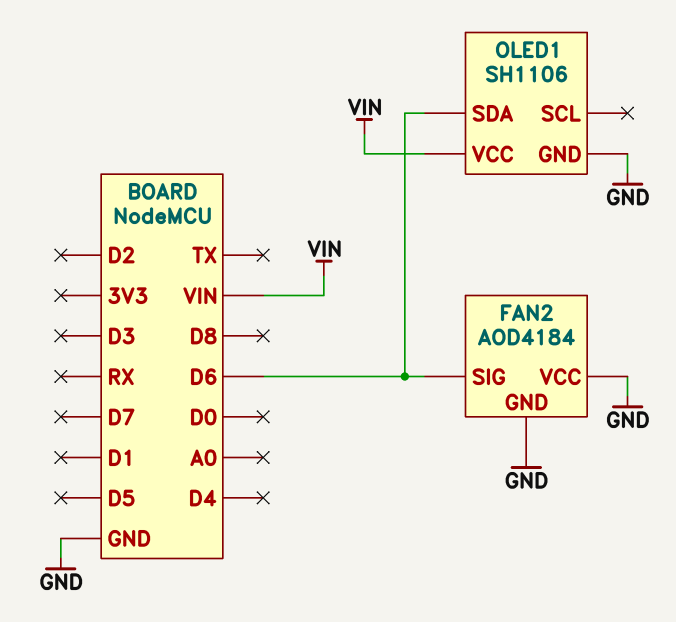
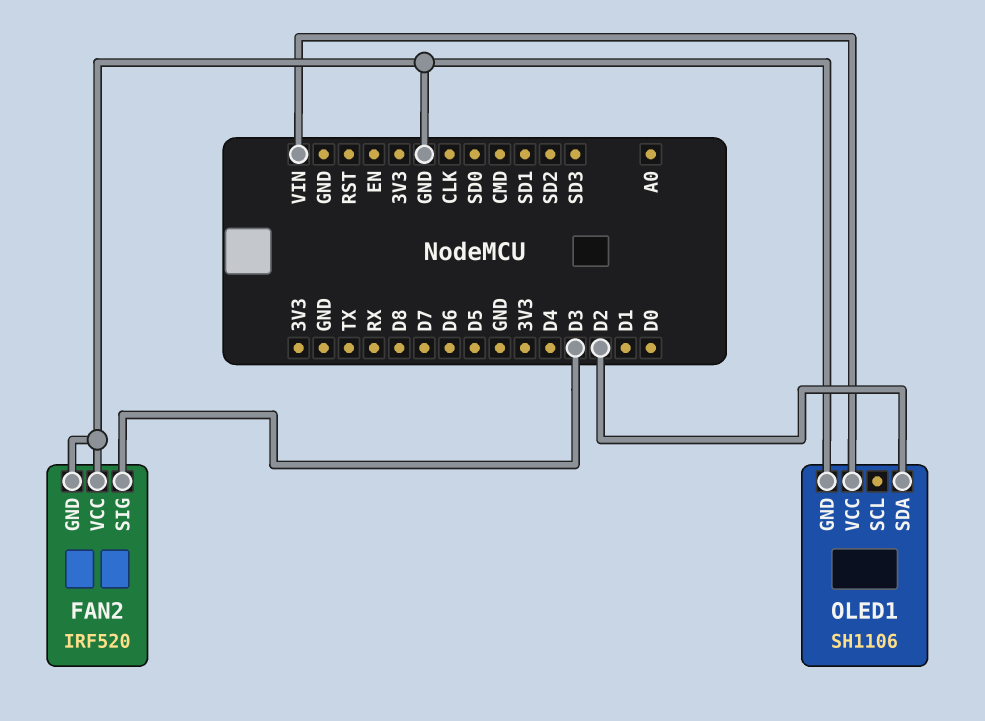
FAN2: AOD4184 -> IRF520
FAN2 pin SIG: D6 -> D3
OLED1 pin SDA: D6 -> D2

